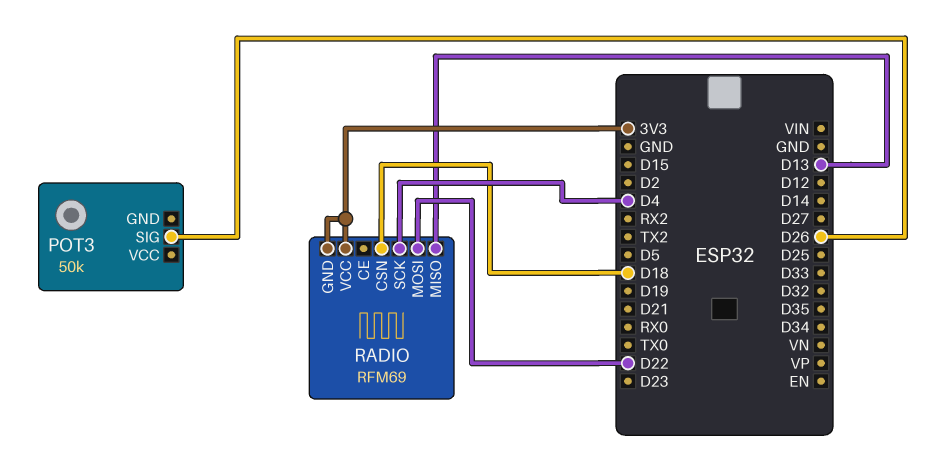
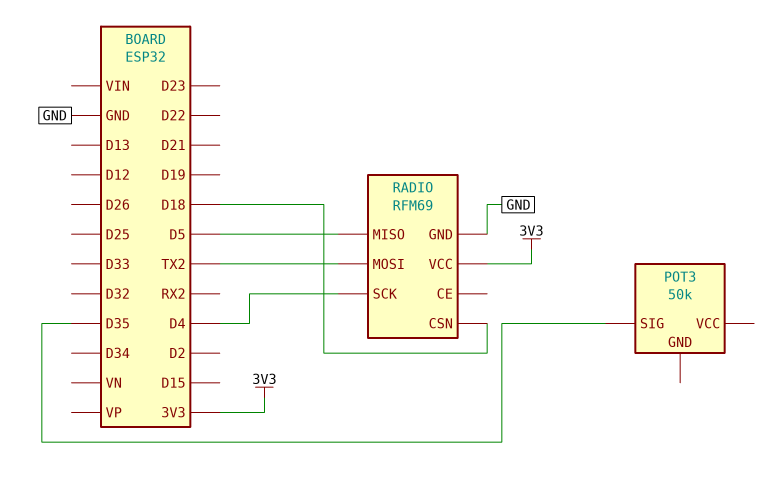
POT3 pin SIG: D26 -> D35
RADIO pin GND: 3V3 -> GND
RADIO pin MISO: D13 -> D5
RADIO pin MOSI: D22 -> TX2

